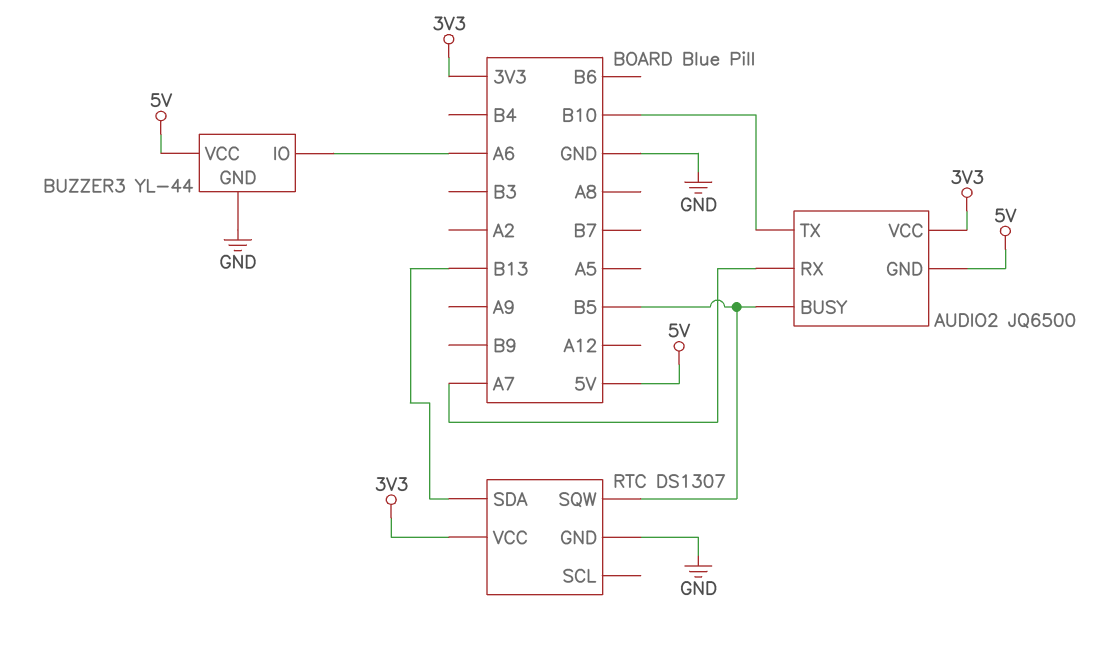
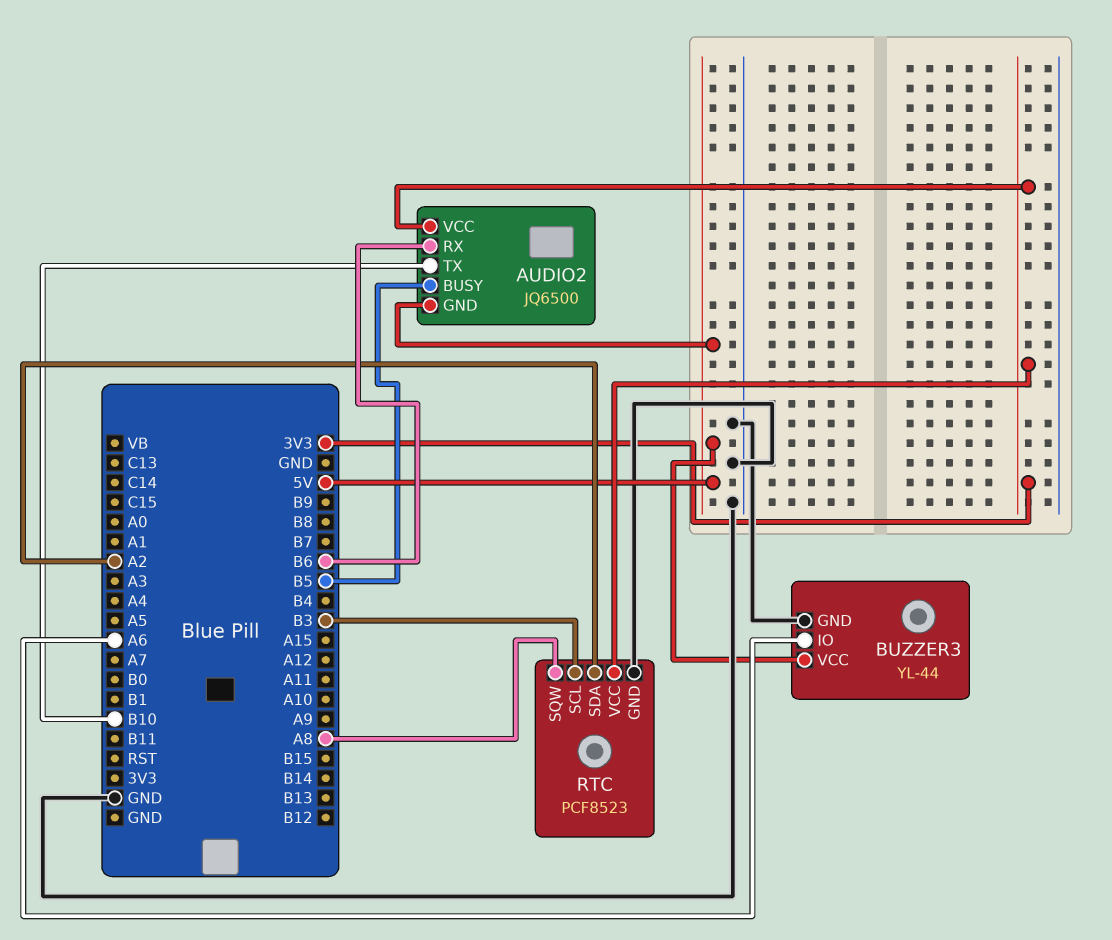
AUDIO2 pin RX: A7 -> B6
RTC: DS1307 -> PCF8523
RTC pin SCL: none -> B3
RTC pin SDA: B13 -> A2
RTC pin SQW: B5 -> A8

